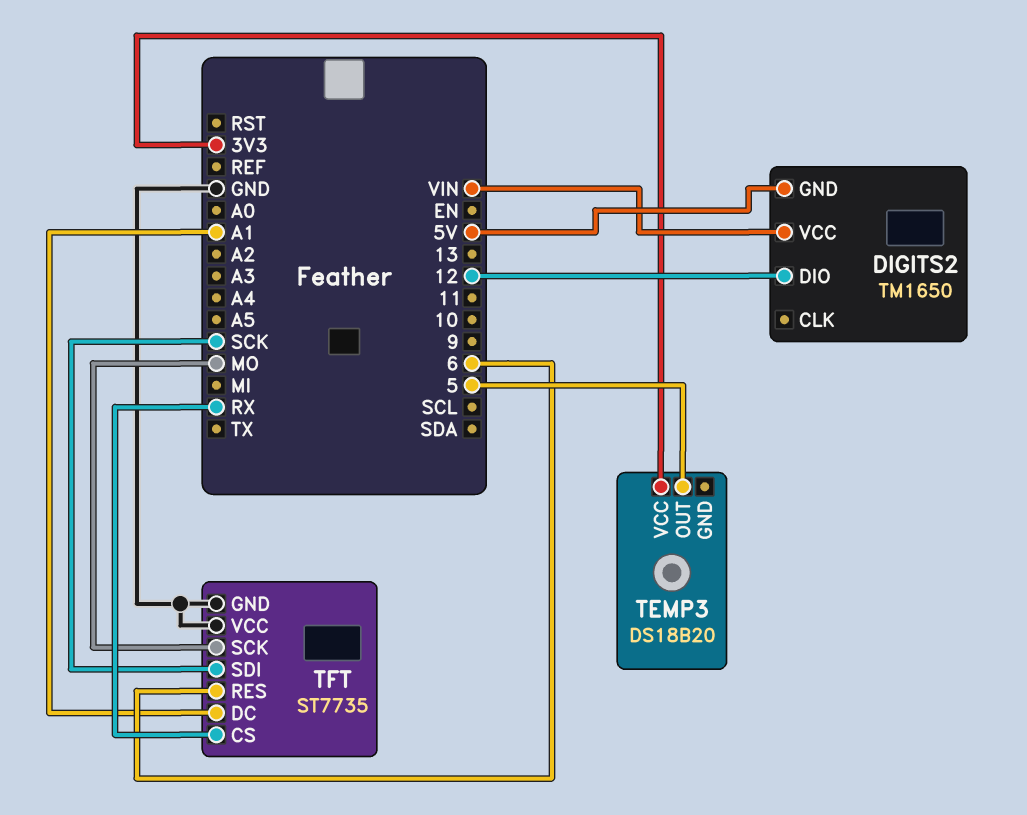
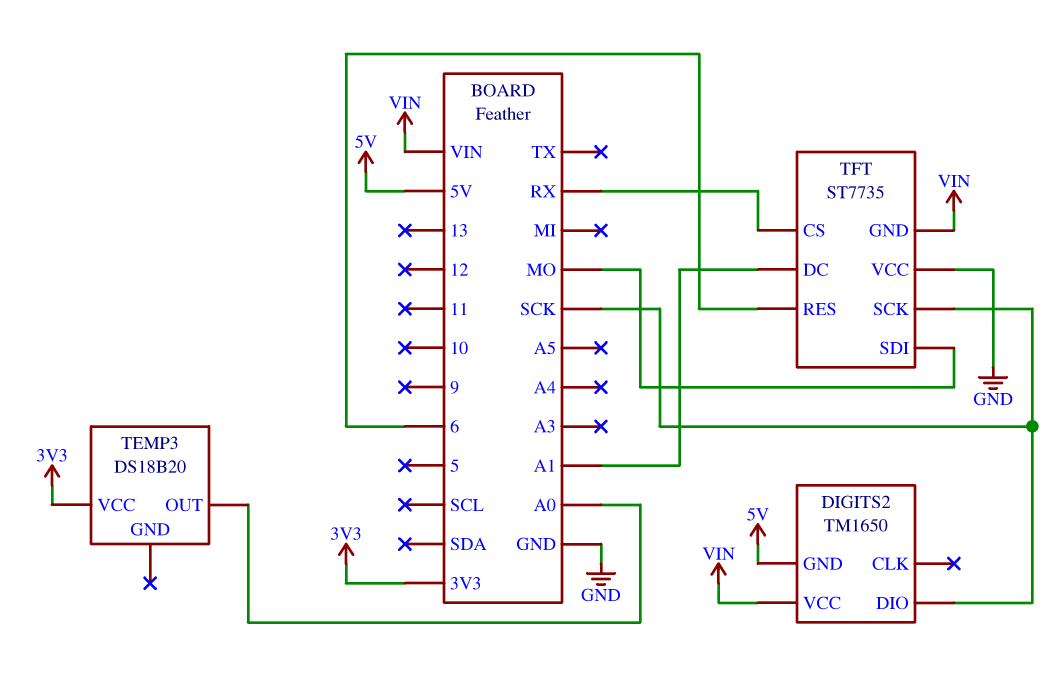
DIGITS2 pin DIO: 12 -> SCK
TEMP3 pin OUT: 5 -> A0
TFT pin GND: GND -> VIN
TFT pin SCK: MO -> SCK
TFT pin SDI: SCK -> MO

